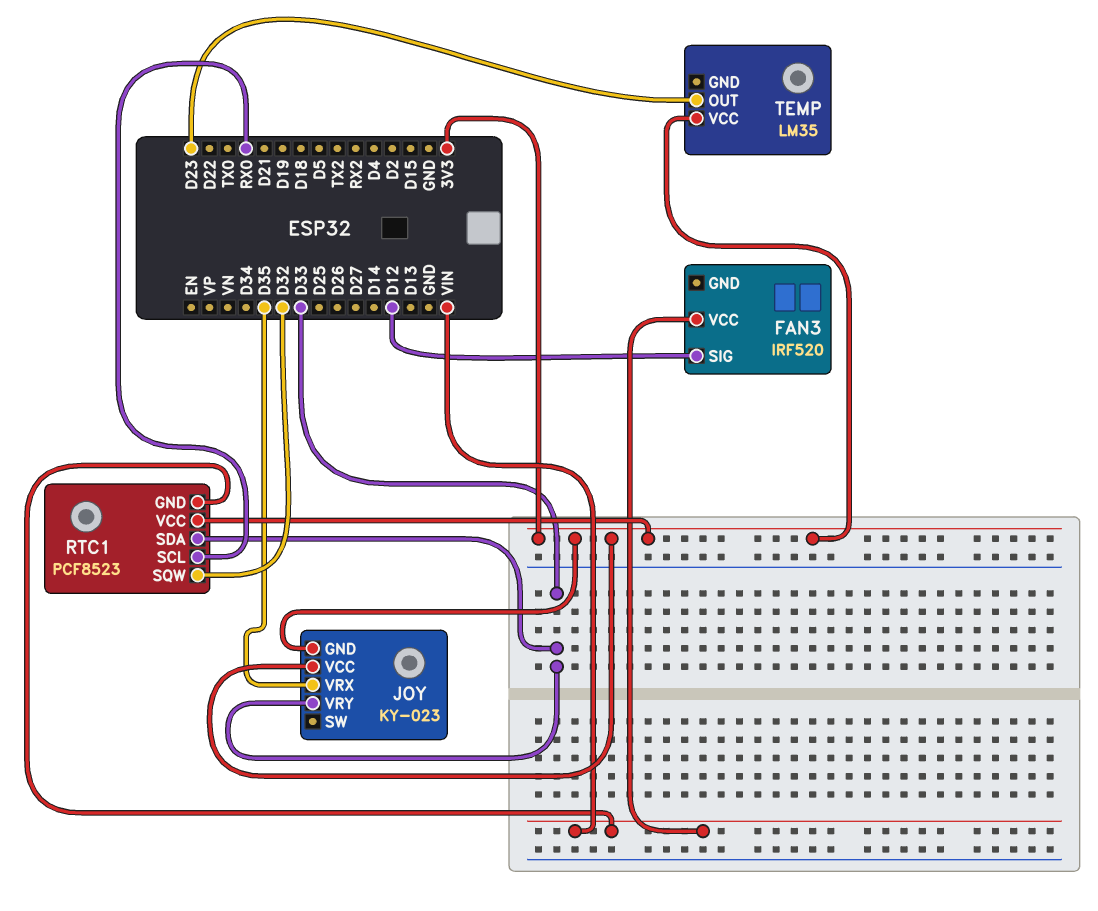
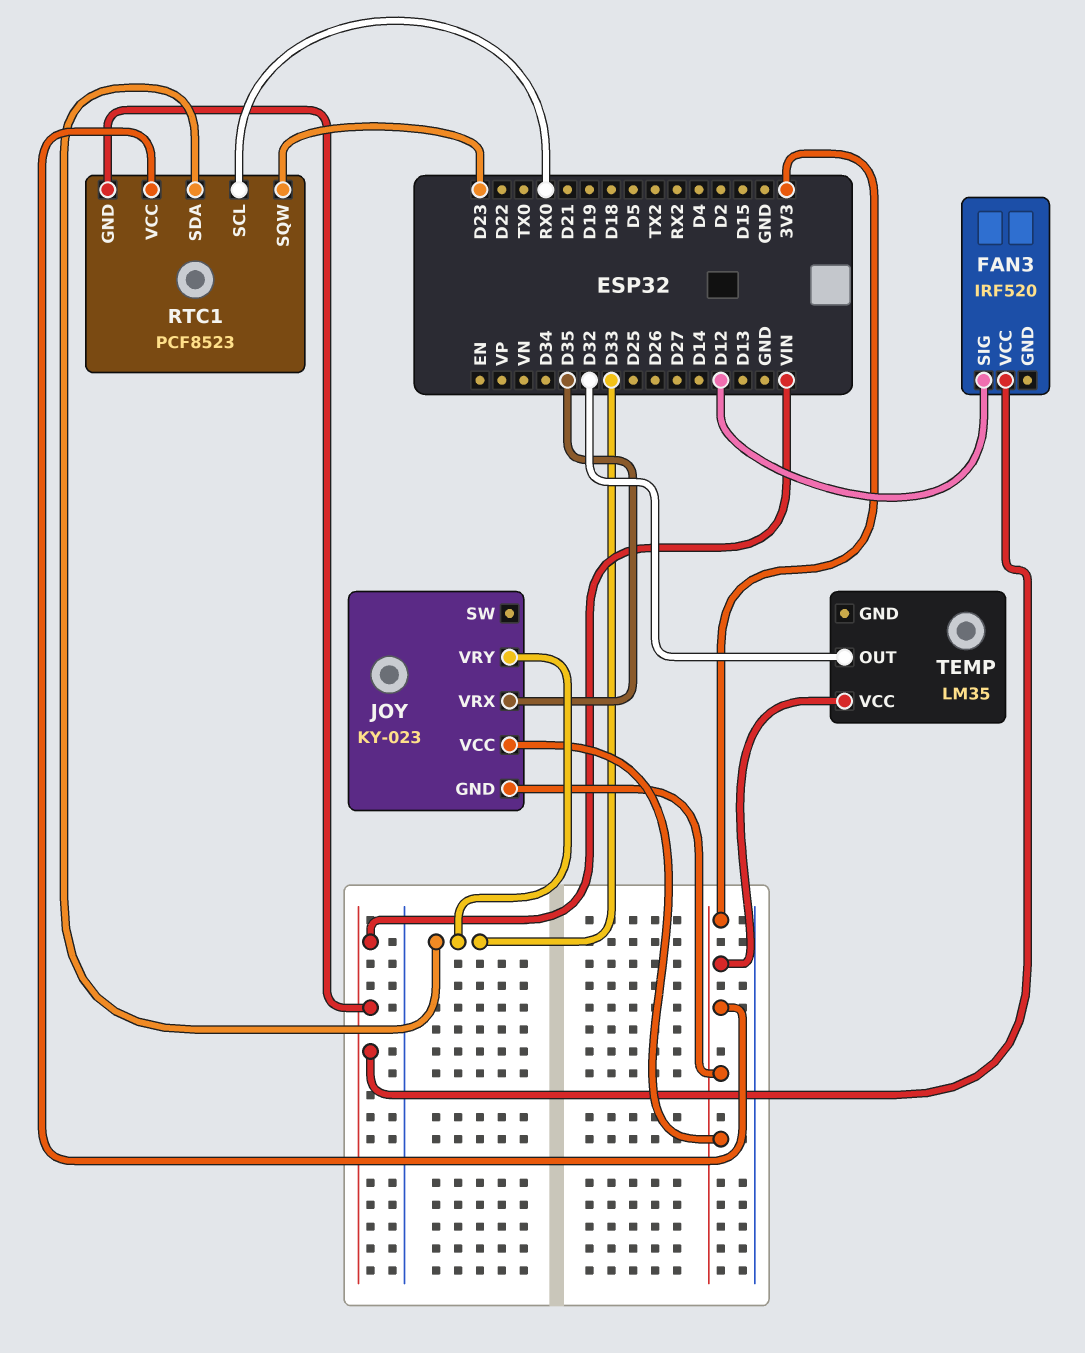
RTC1 pin SQW: D32 -> D23
TEMP pin OUT: D23 -> D32

